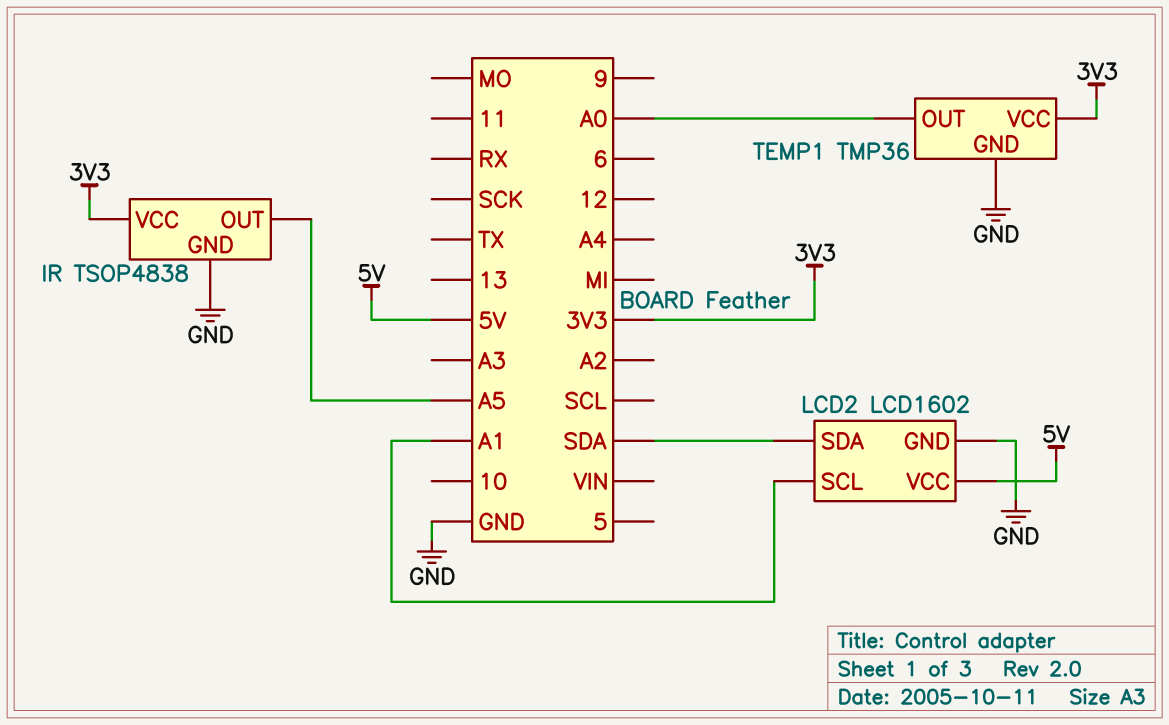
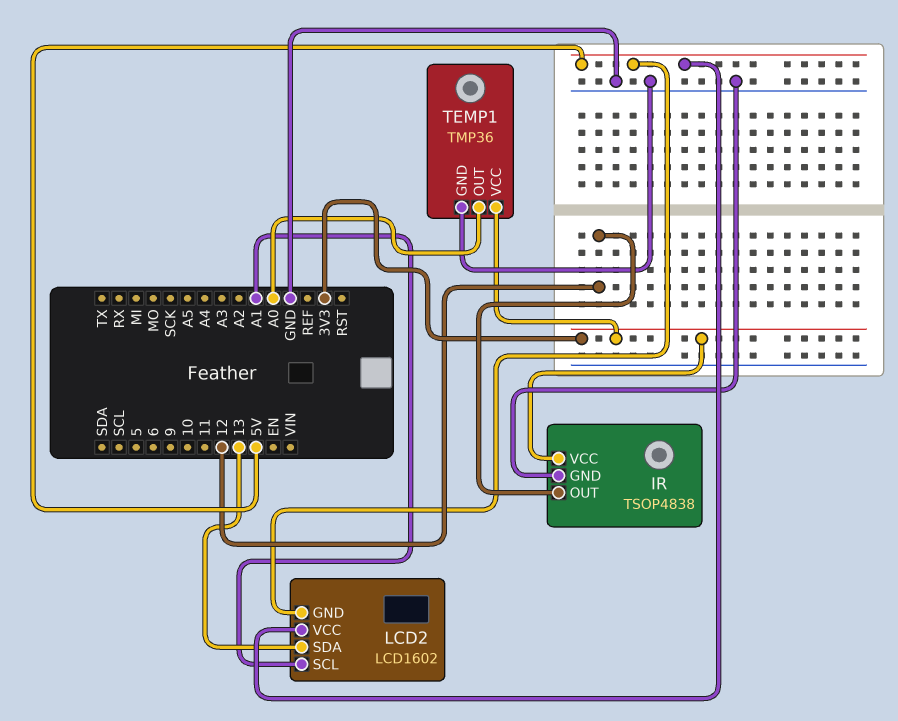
IR pin OUT: A5 -> 12
LCD2 pin GND: GND -> 5V
LCD2 pin SDA: SDA -> 13

